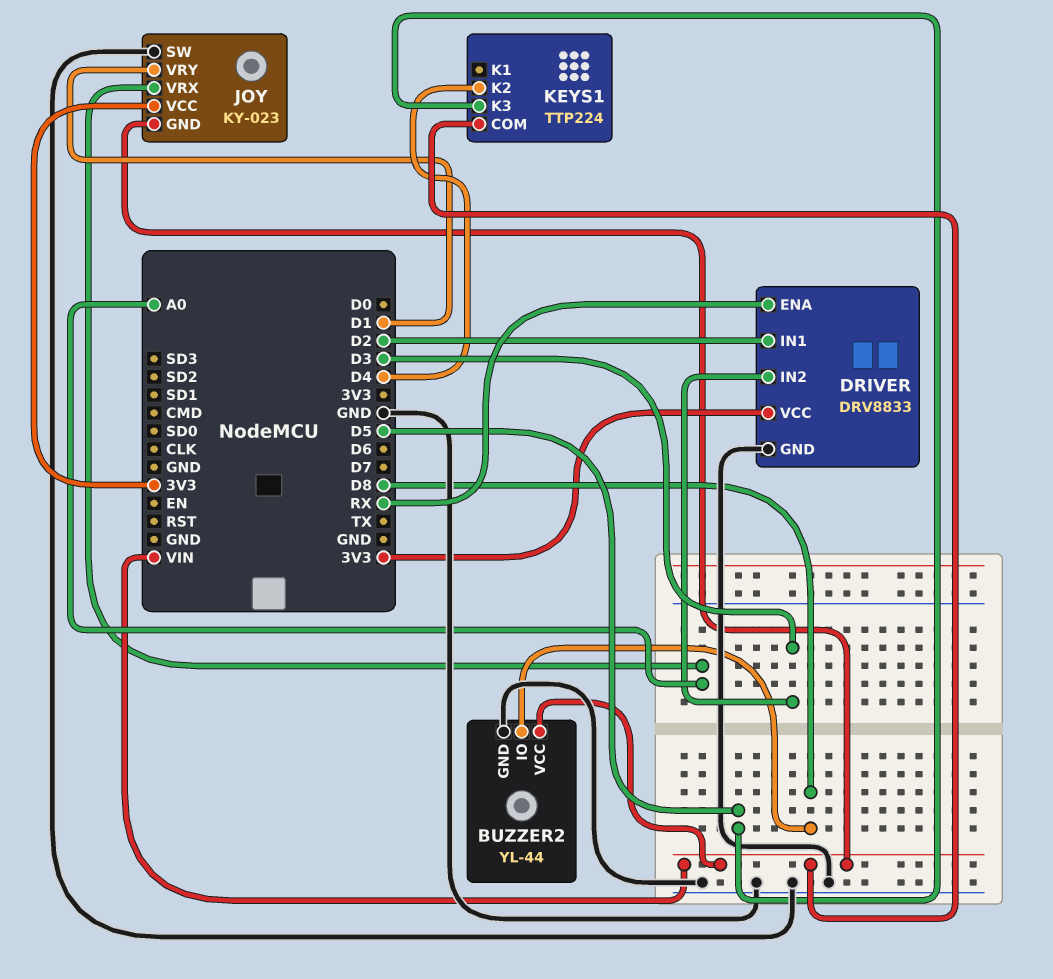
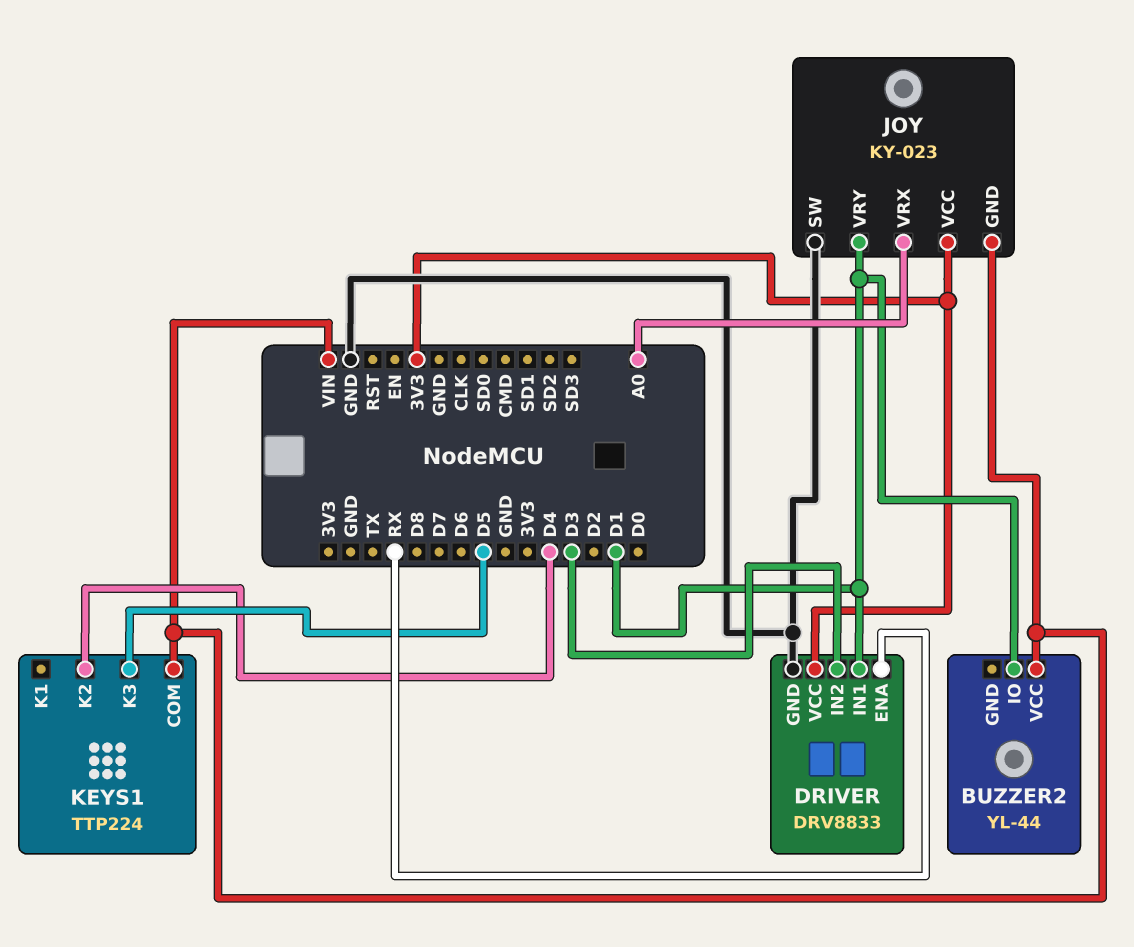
BUZZER2 pin GND: GND -> none
BUZZER2 pin IO: D8 -> D1
DRIVER pin IN1: D2 -> D1

